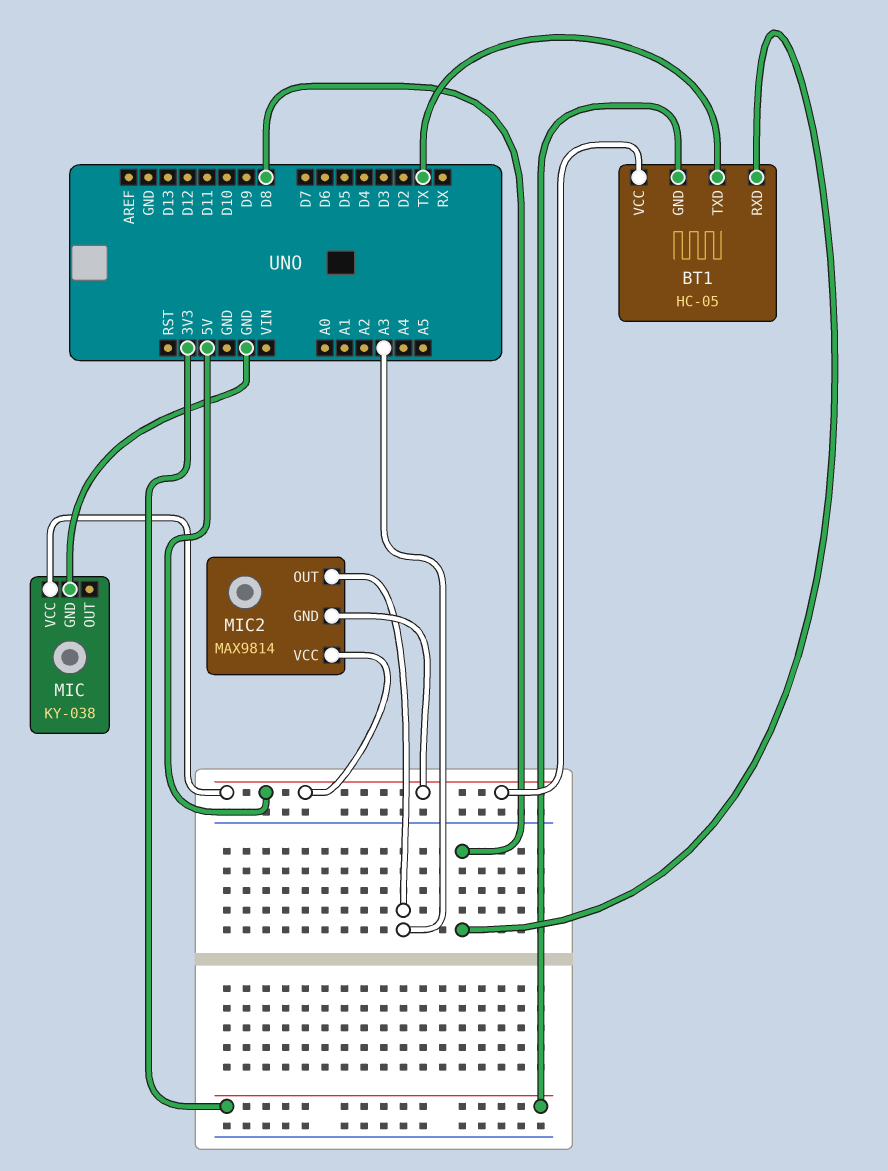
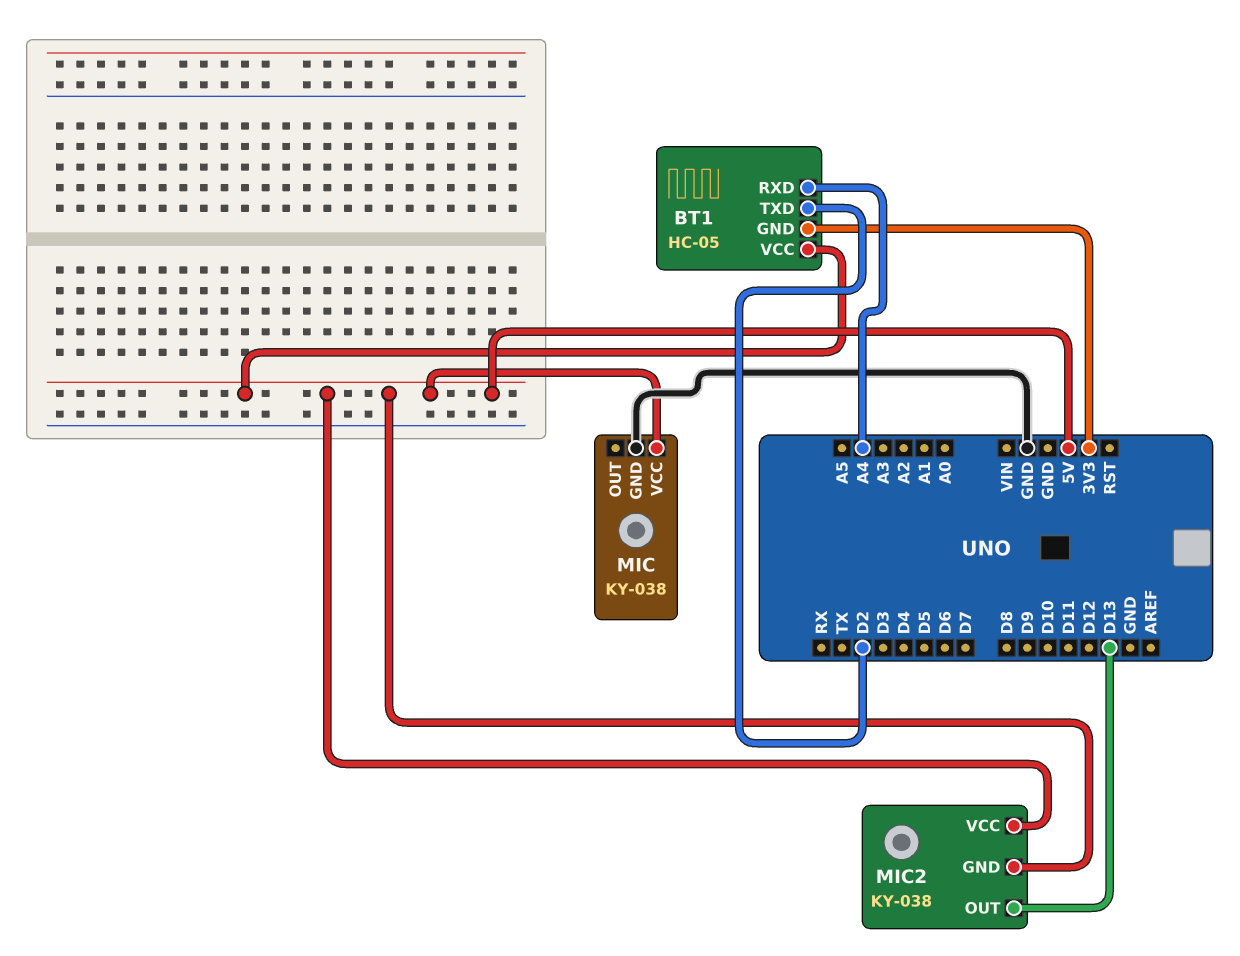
BT1 pin RXD: D8 -> A4
BT1 pin TXD: TX -> D2
MIC2: MAX9814 -> KY-038
MIC2 pin OUT: A3 -> D13

